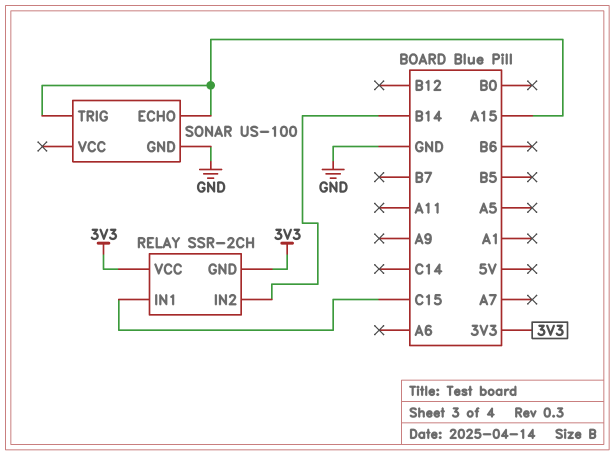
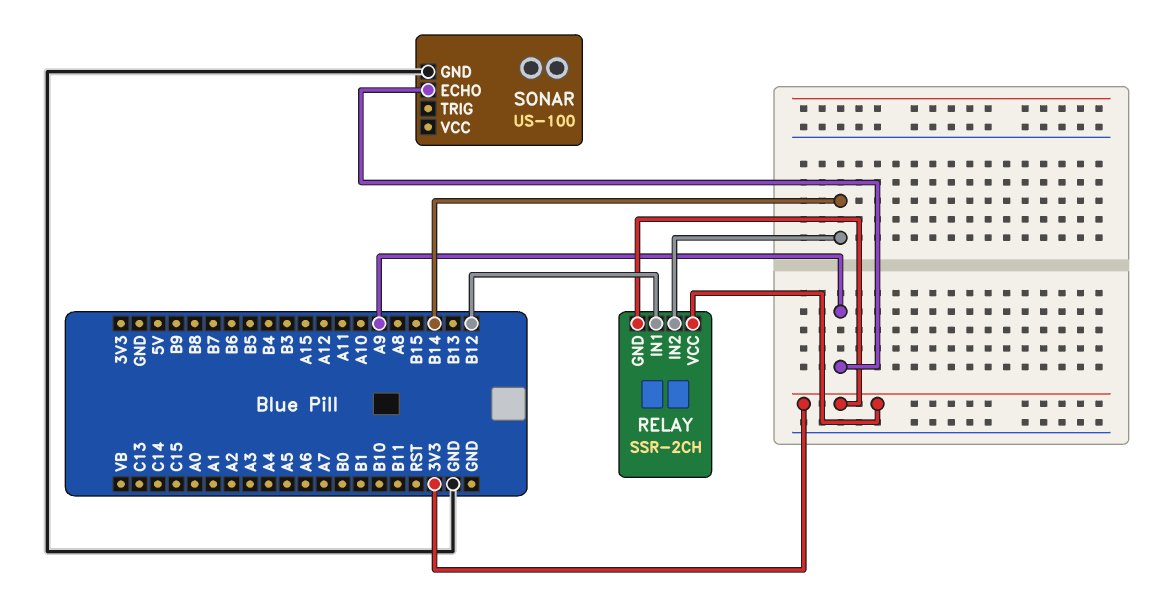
RELAY pin IN1: C15 -> B12
SONAR pin ECHO: A15 -> A9
SONAR pin TRIG: A15 -> none

